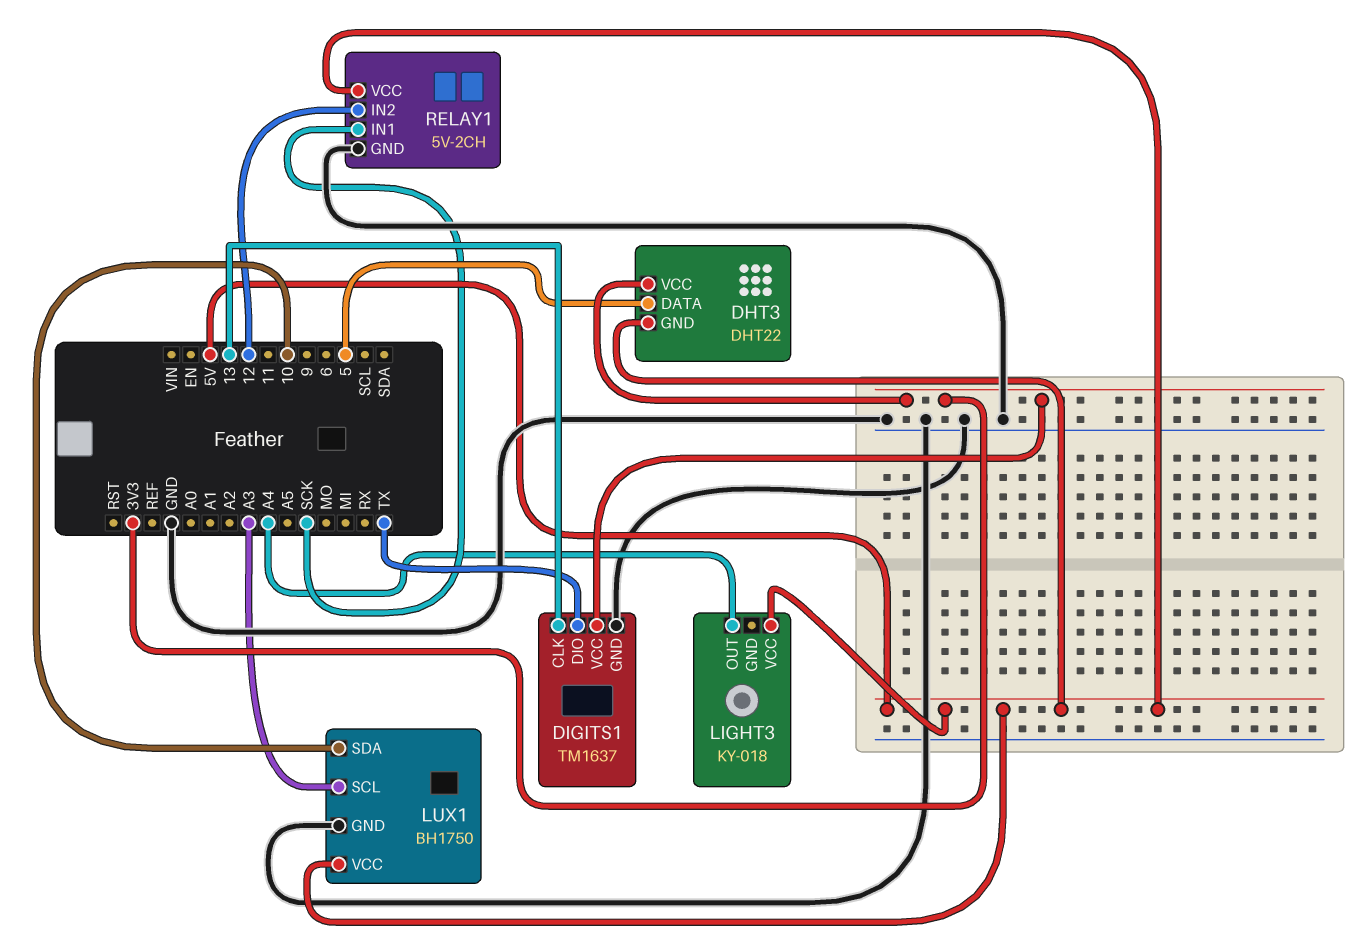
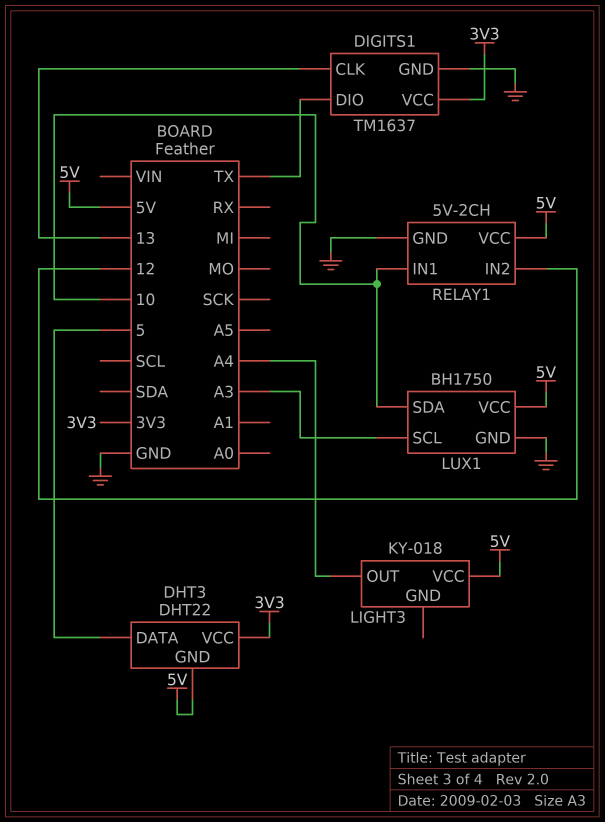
RELAY1 pin IN1: SCK -> 10

